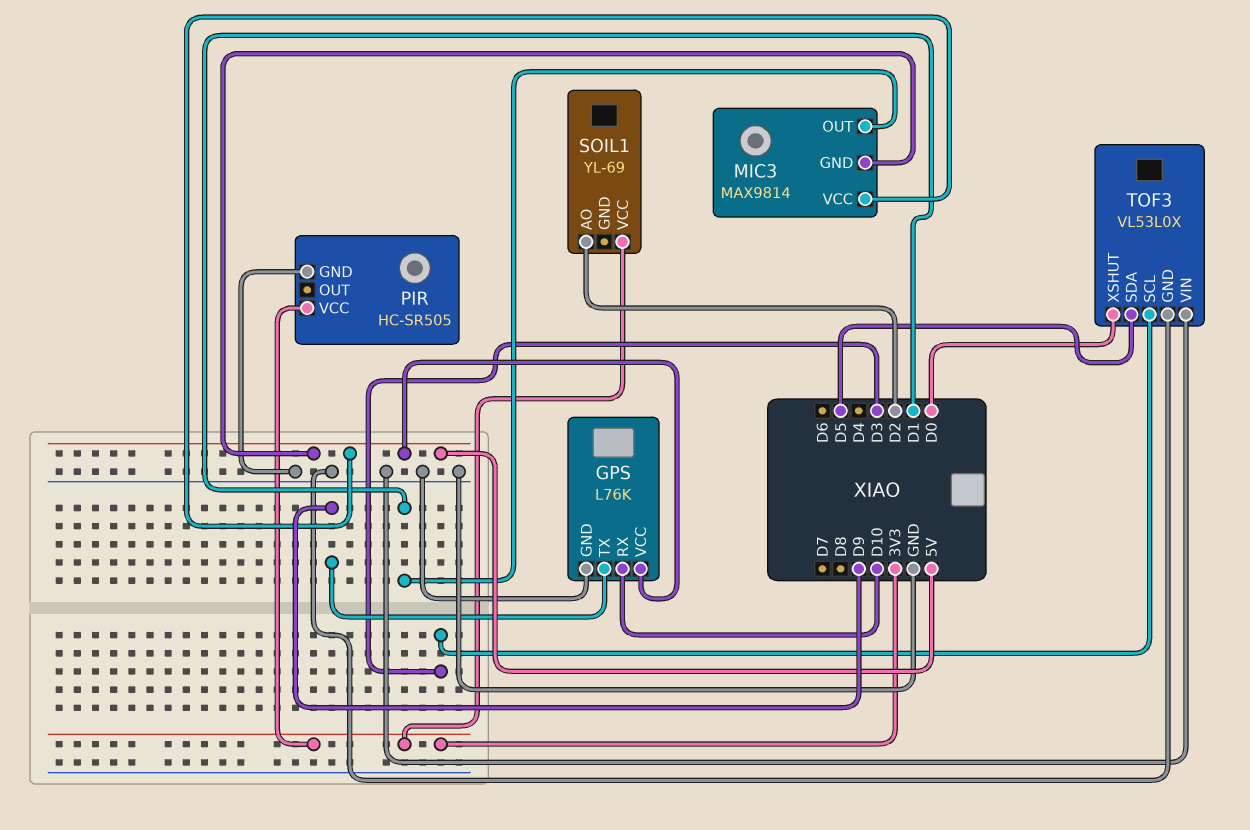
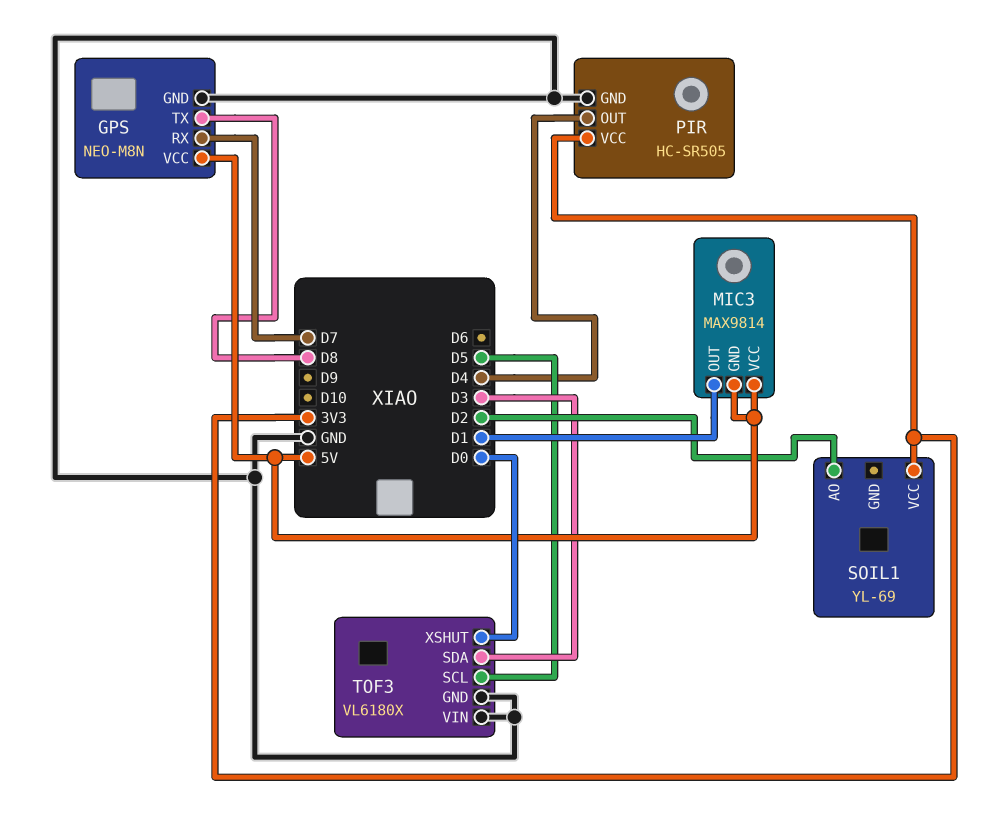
GPS: L76K -> NEO-M8N
GPS pin RX: D10 -> D7
GPS pin TX: D9 -> D8
PIR pin OUT: none -> D4
TOF3: VL53L0X -> VL6180X
TOF3 pin SCL: D3 -> D5
TOF3 pin SDA: D5 -> D3

